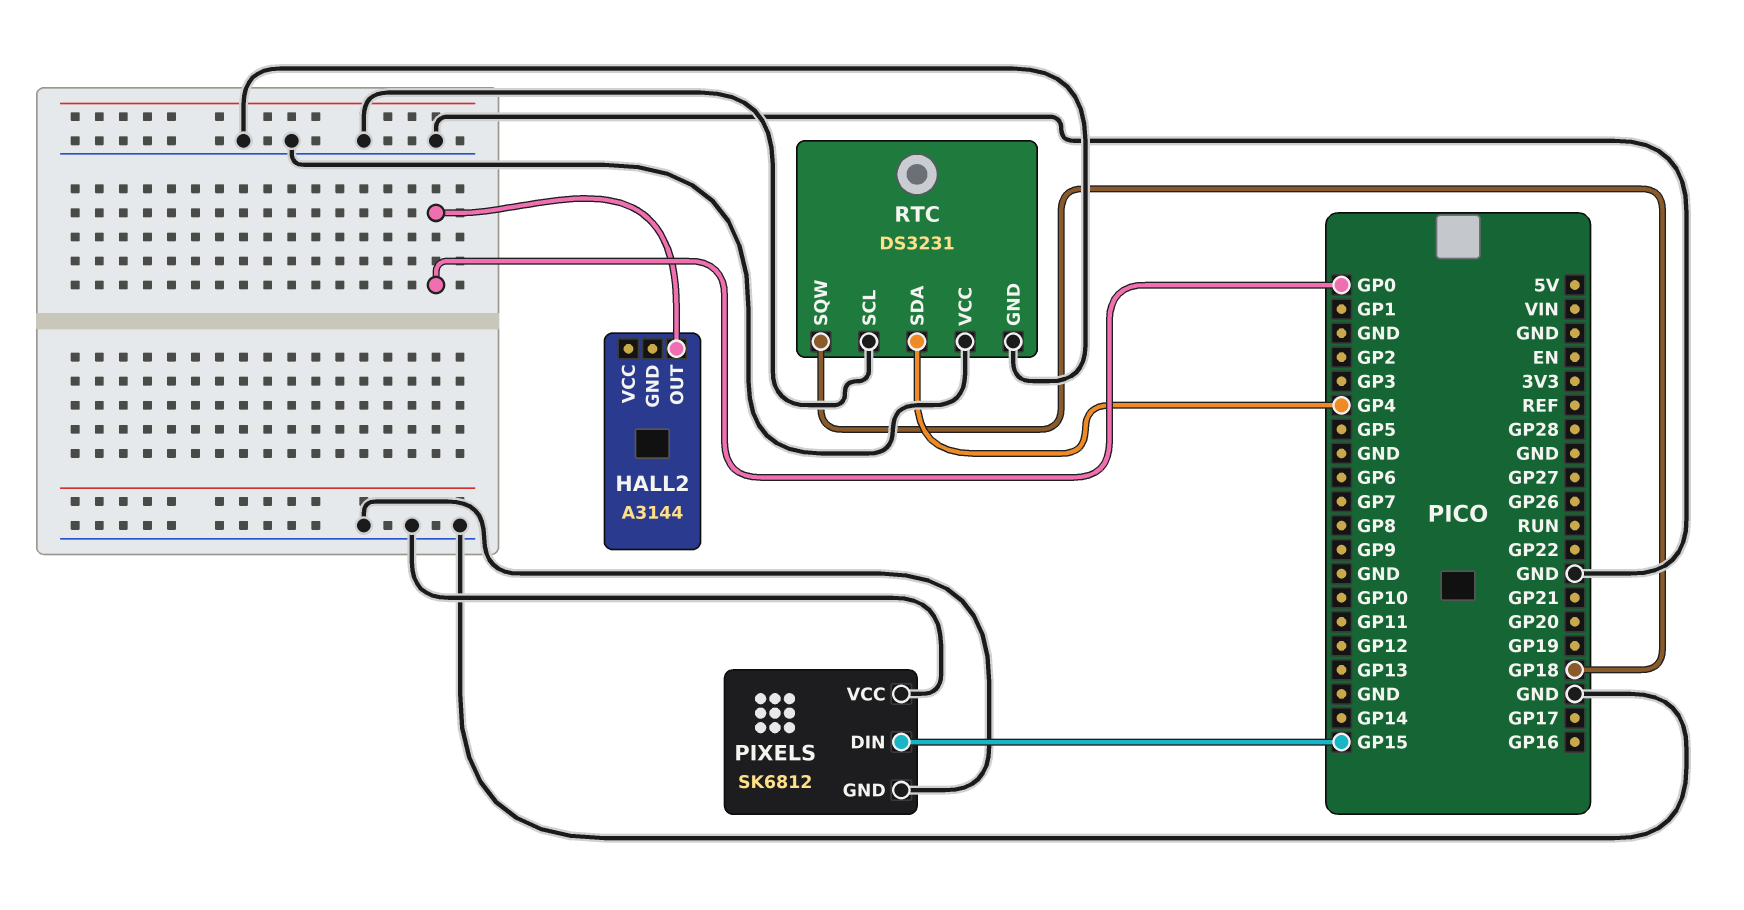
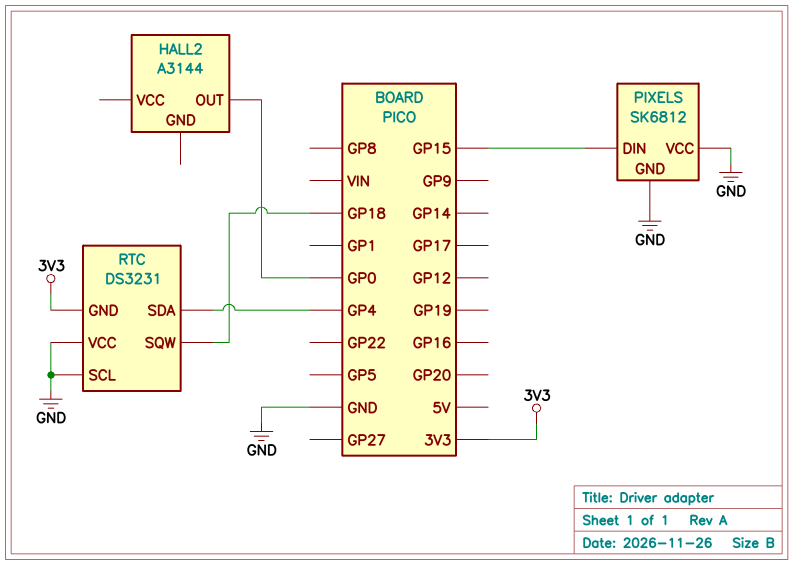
RTC pin GND: GND -> 3V3

